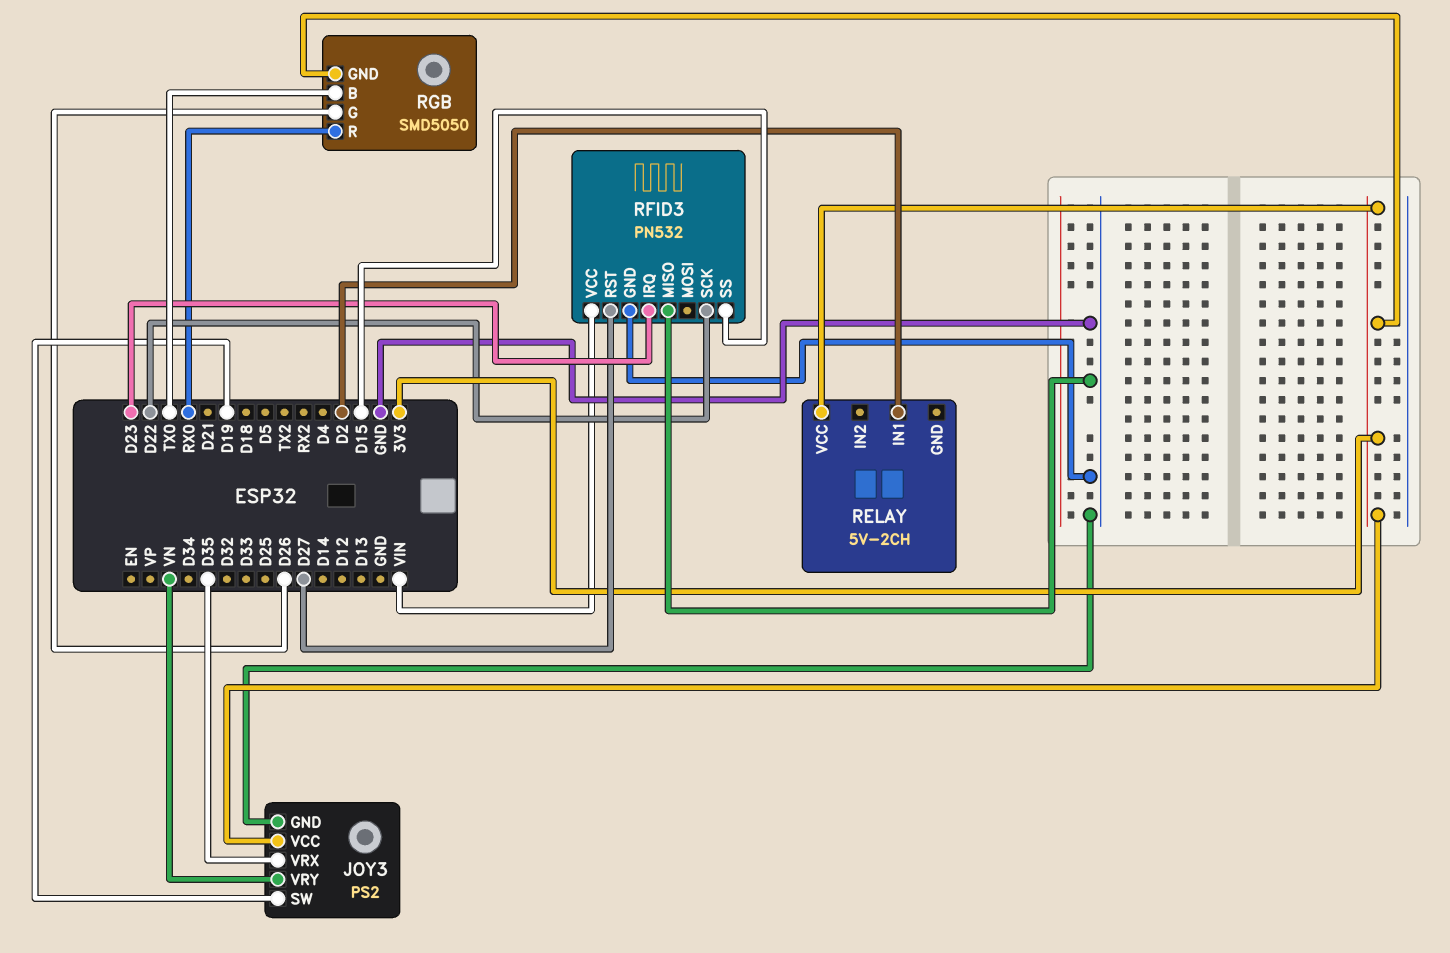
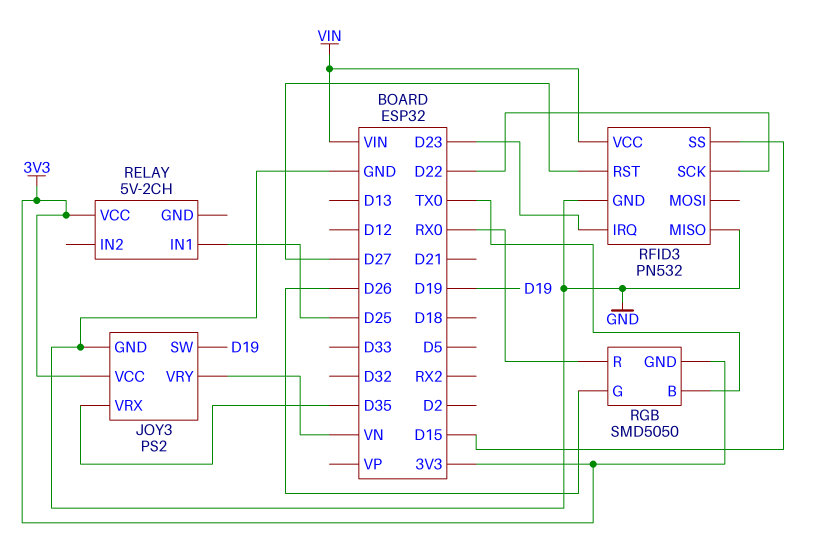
RELAY pin IN1: D2 -> D25

